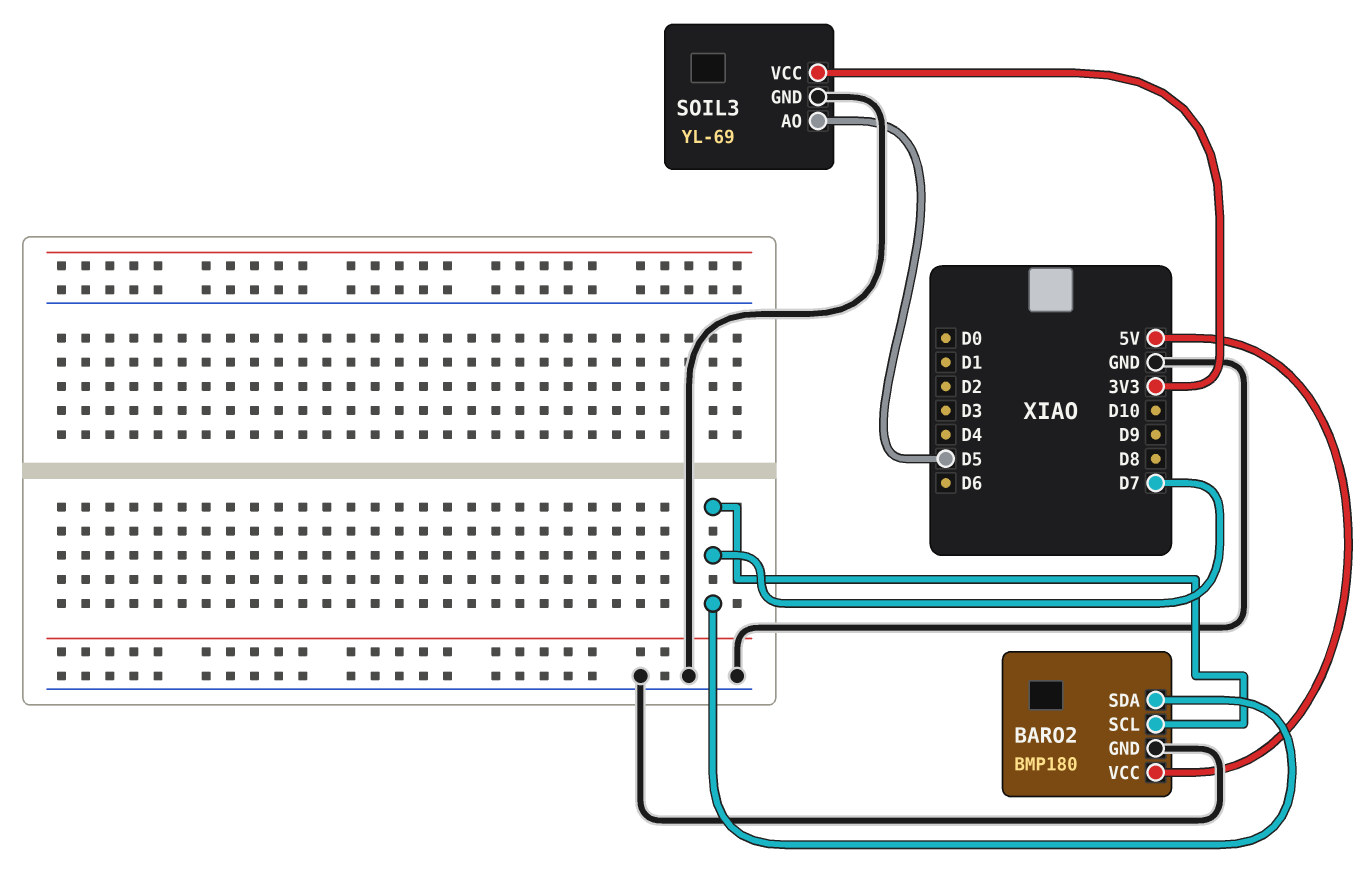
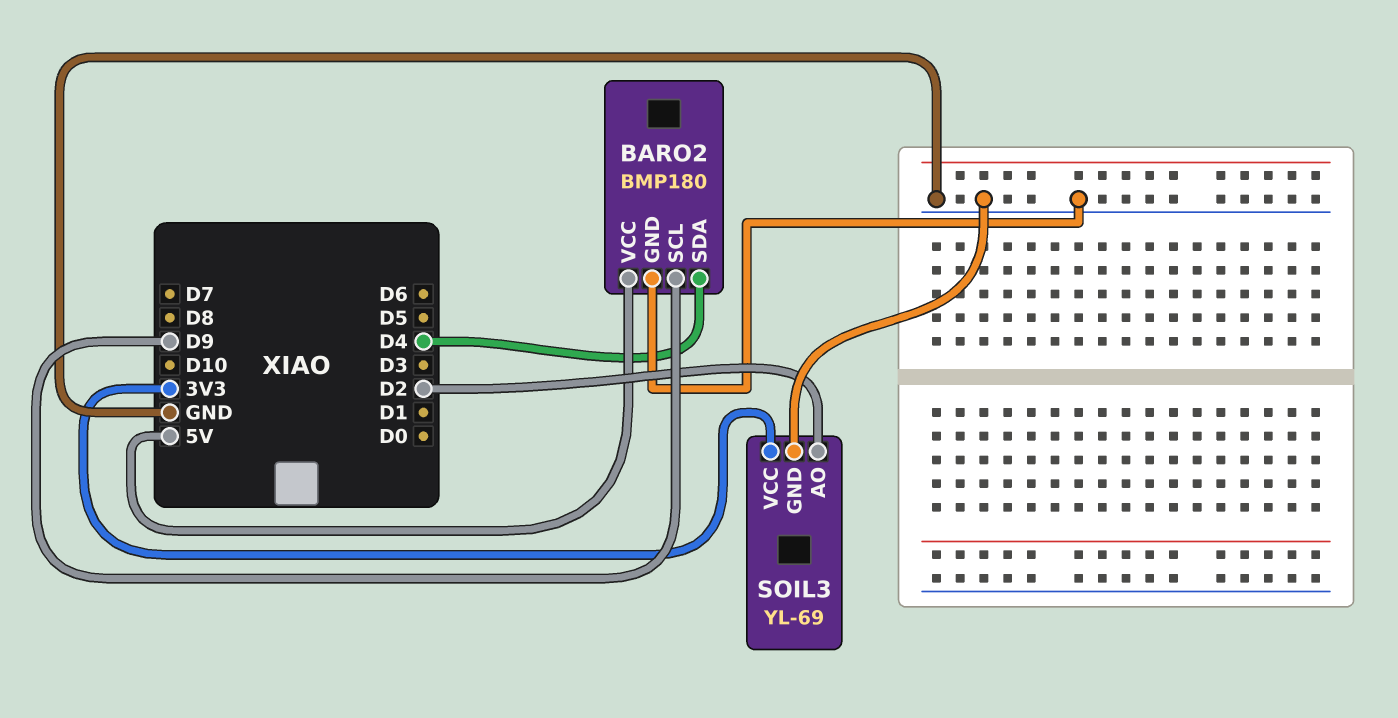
BARO2 pin SCL: D7 -> D9
BARO2 pin SDA: D7 -> D4
SOIL3 pin AO: D5 -> D2

